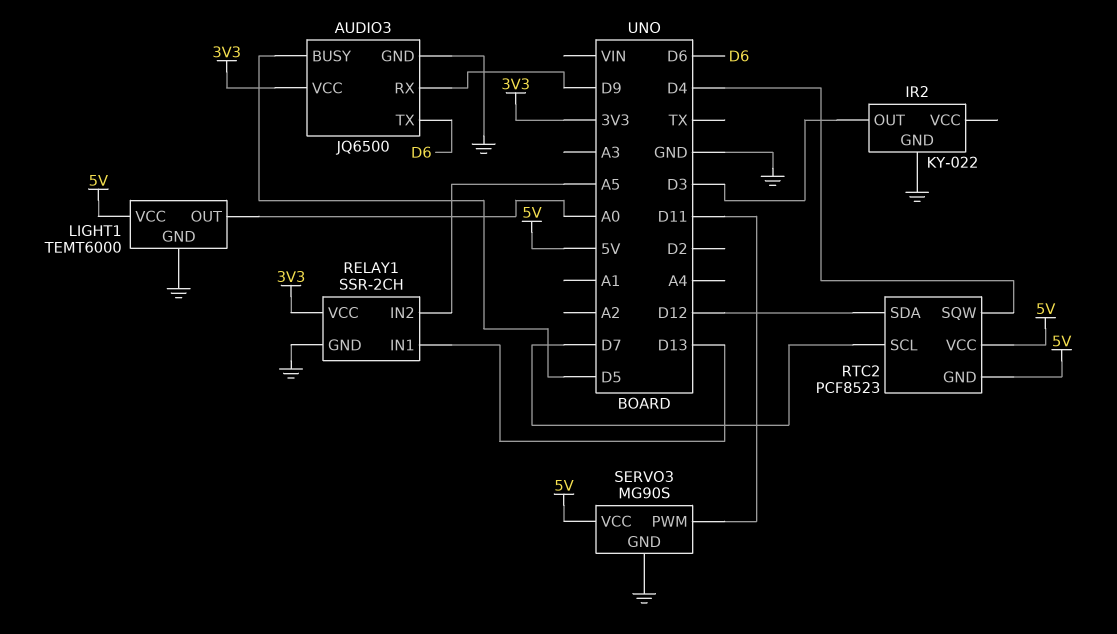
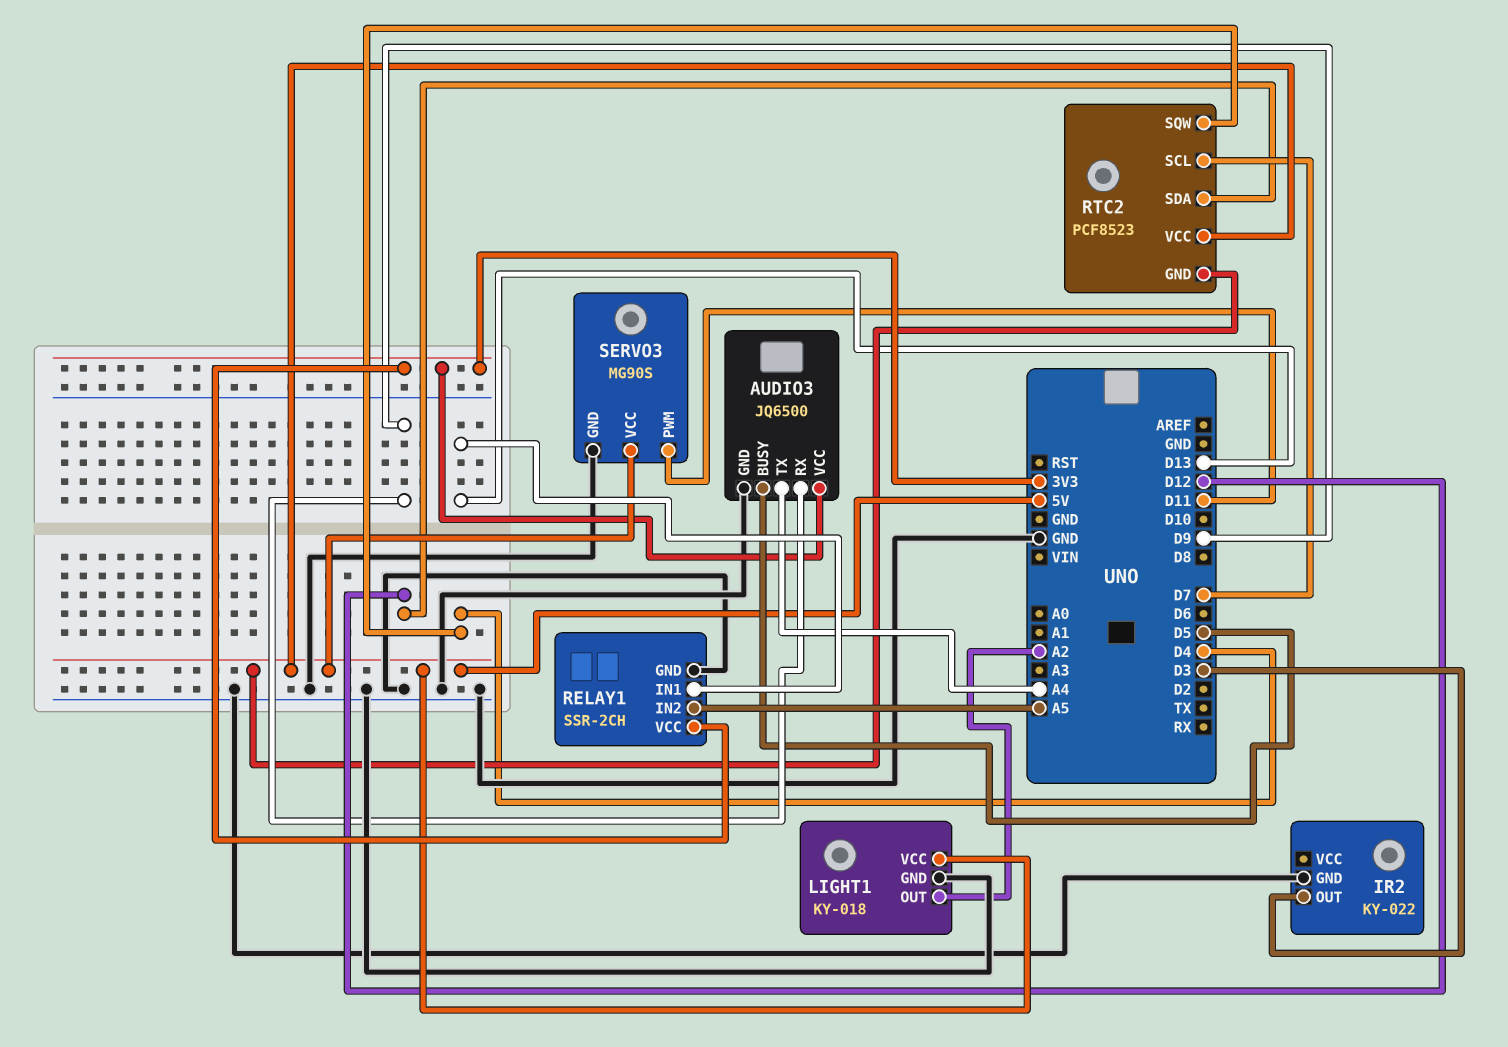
AUDIO3 pin TX: D6 -> A4
LIGHT1: TEMT6000 -> KY-018
LIGHT1 pin OUT: A0 -> A2

